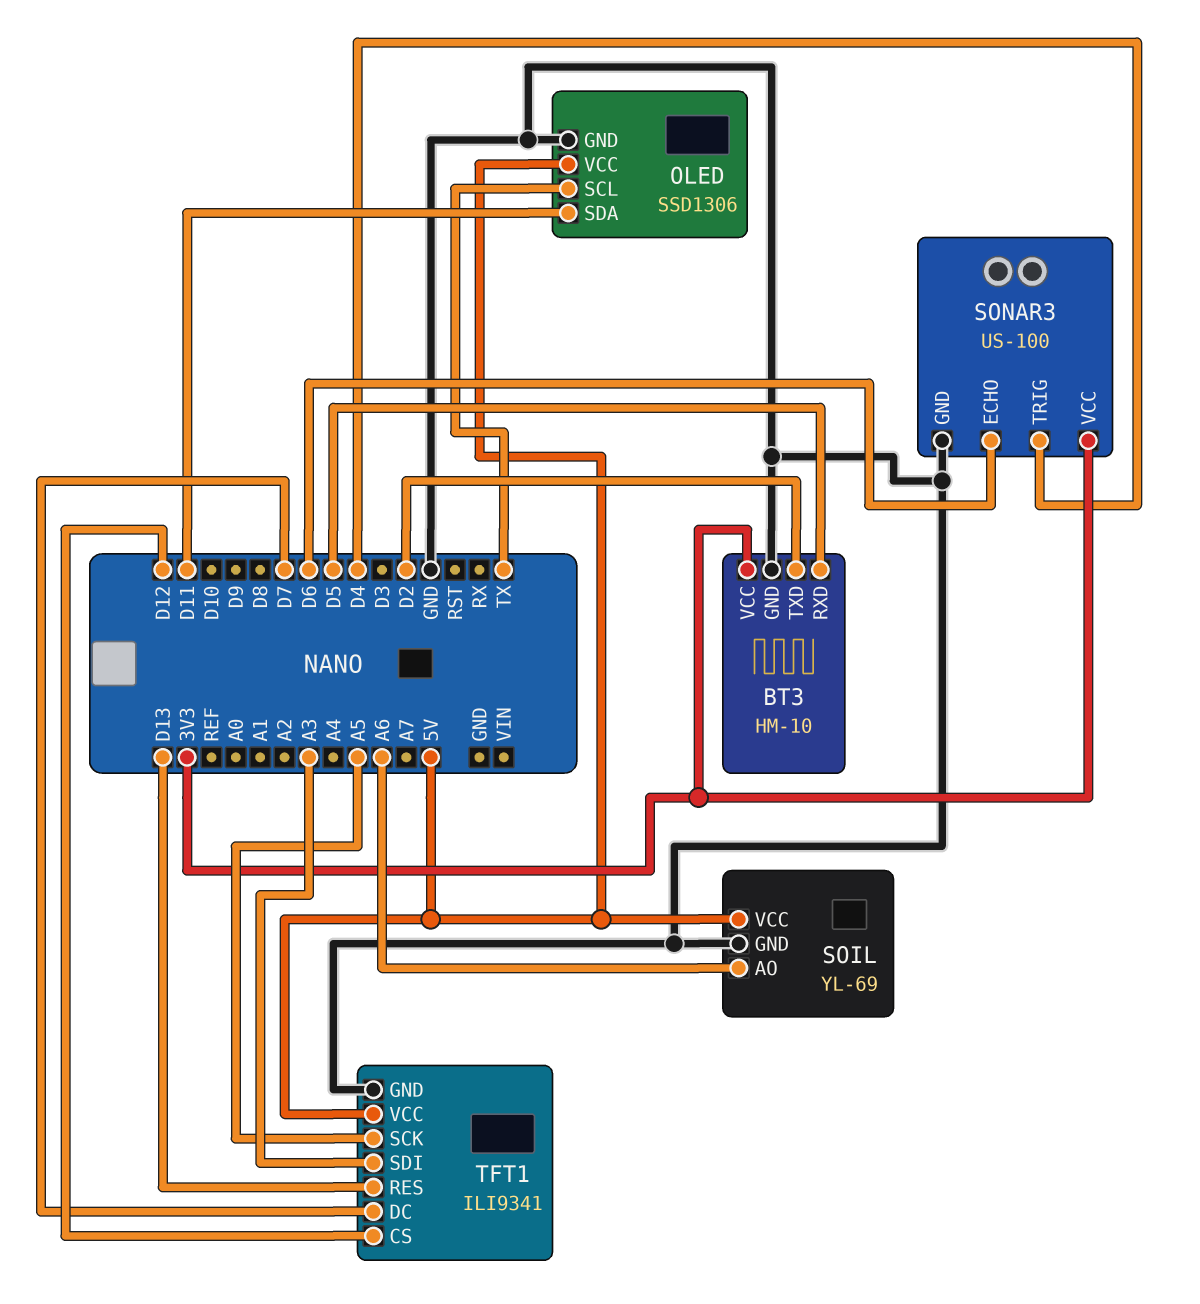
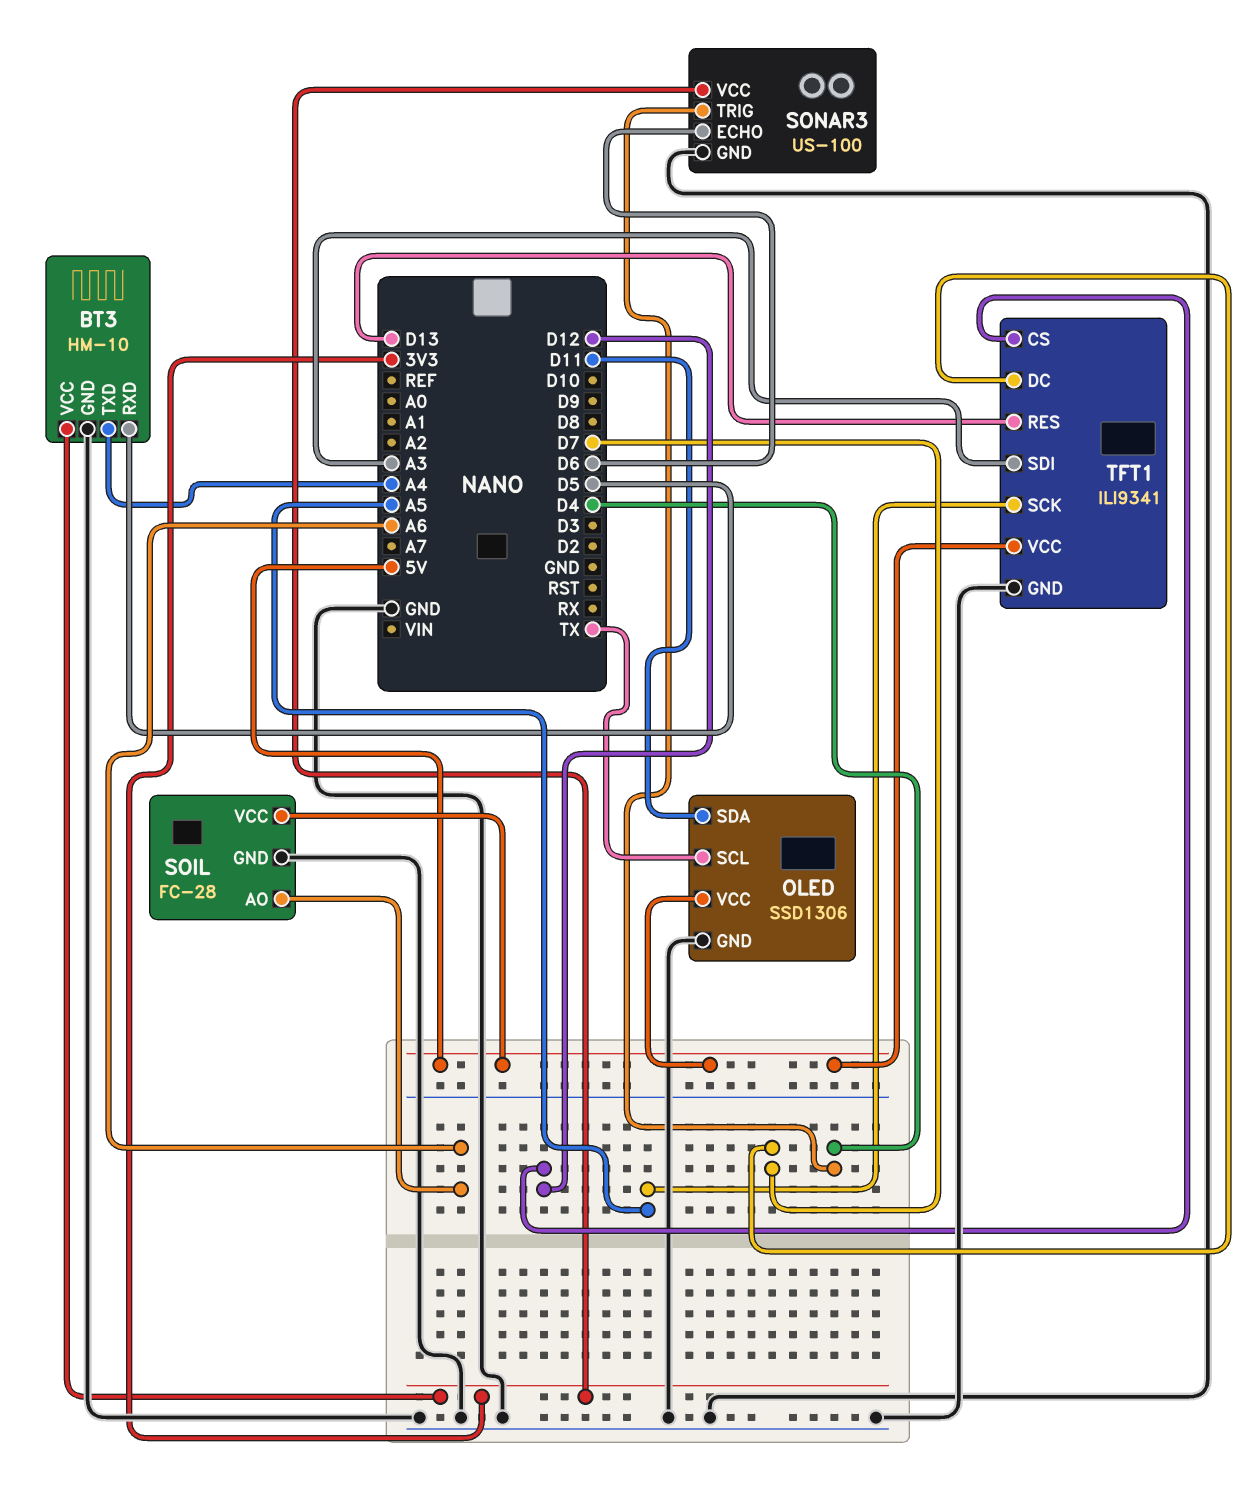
BT3 pin TXD: D2 -> A4
SOIL: YL-69 -> FC-28

